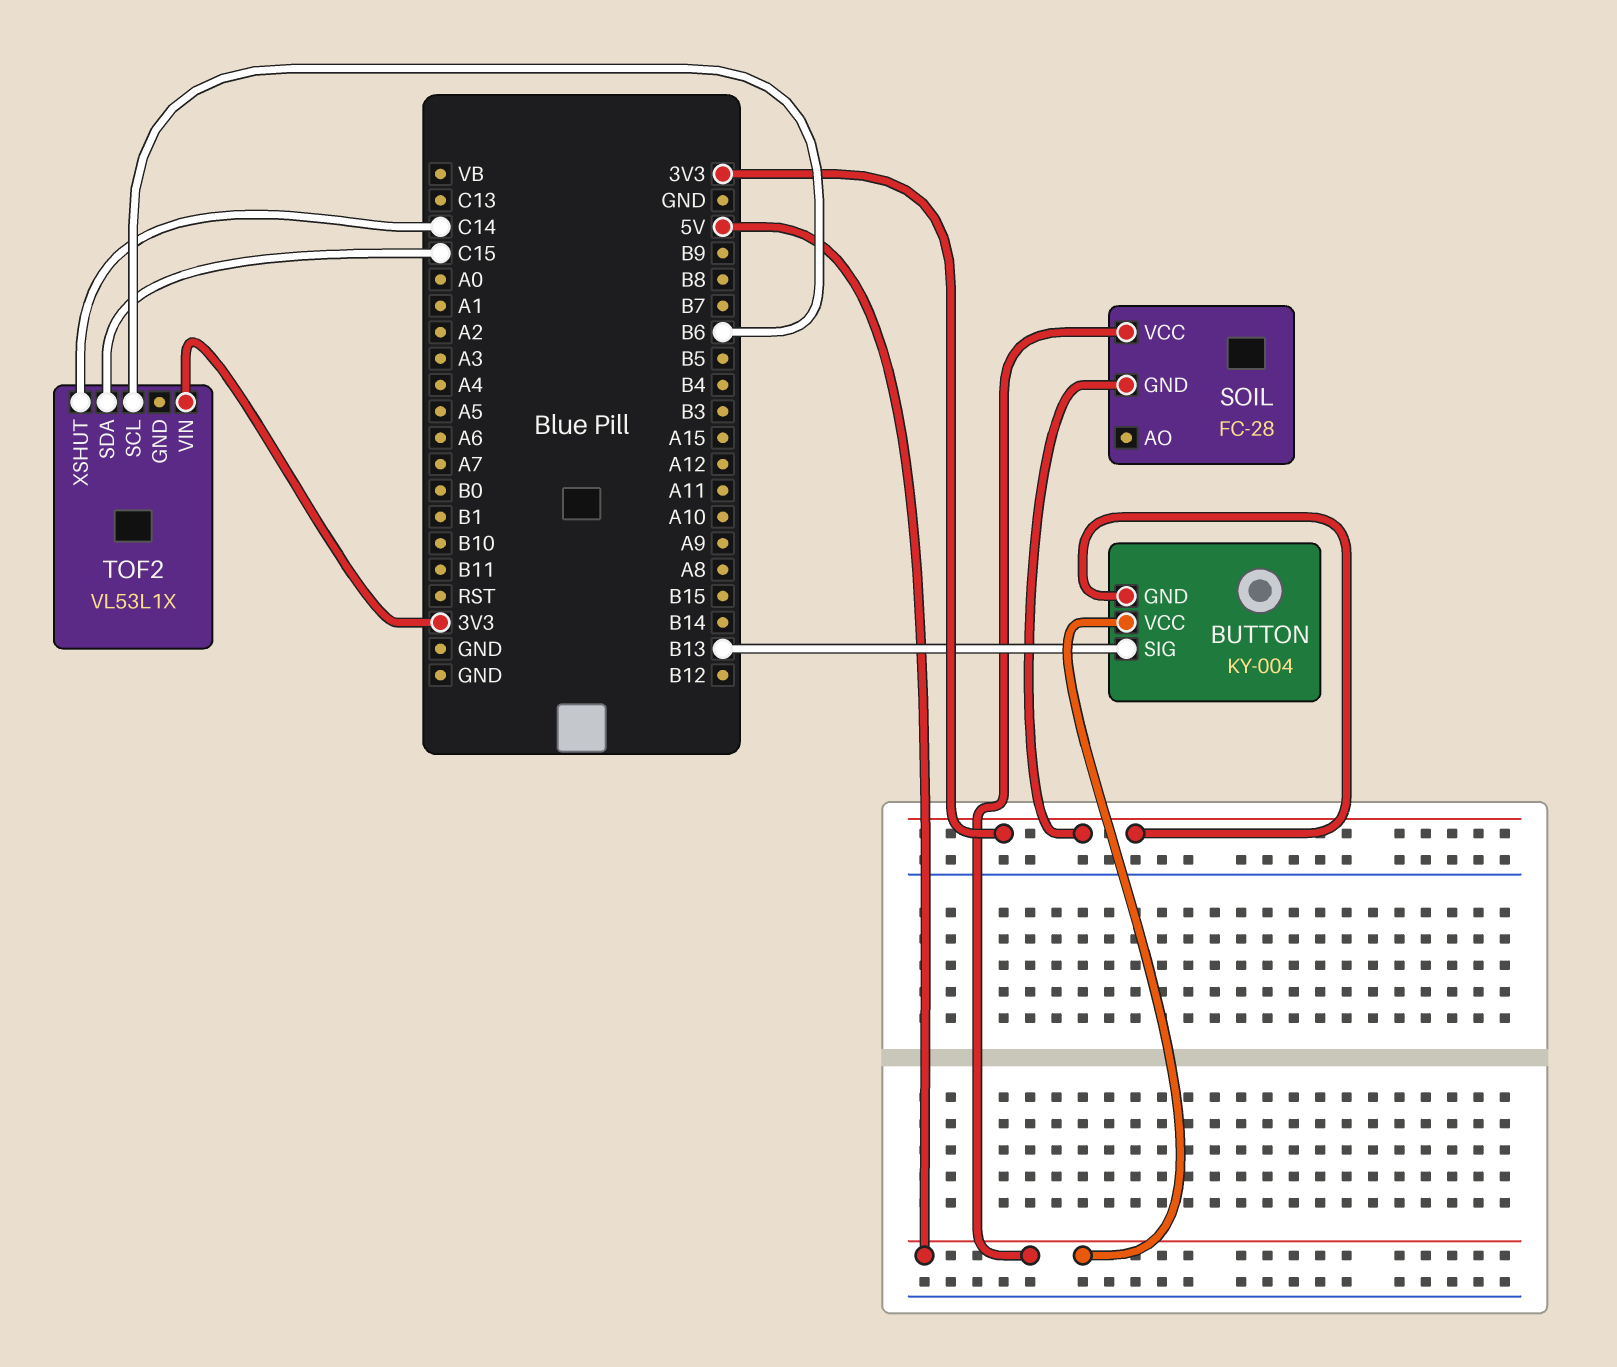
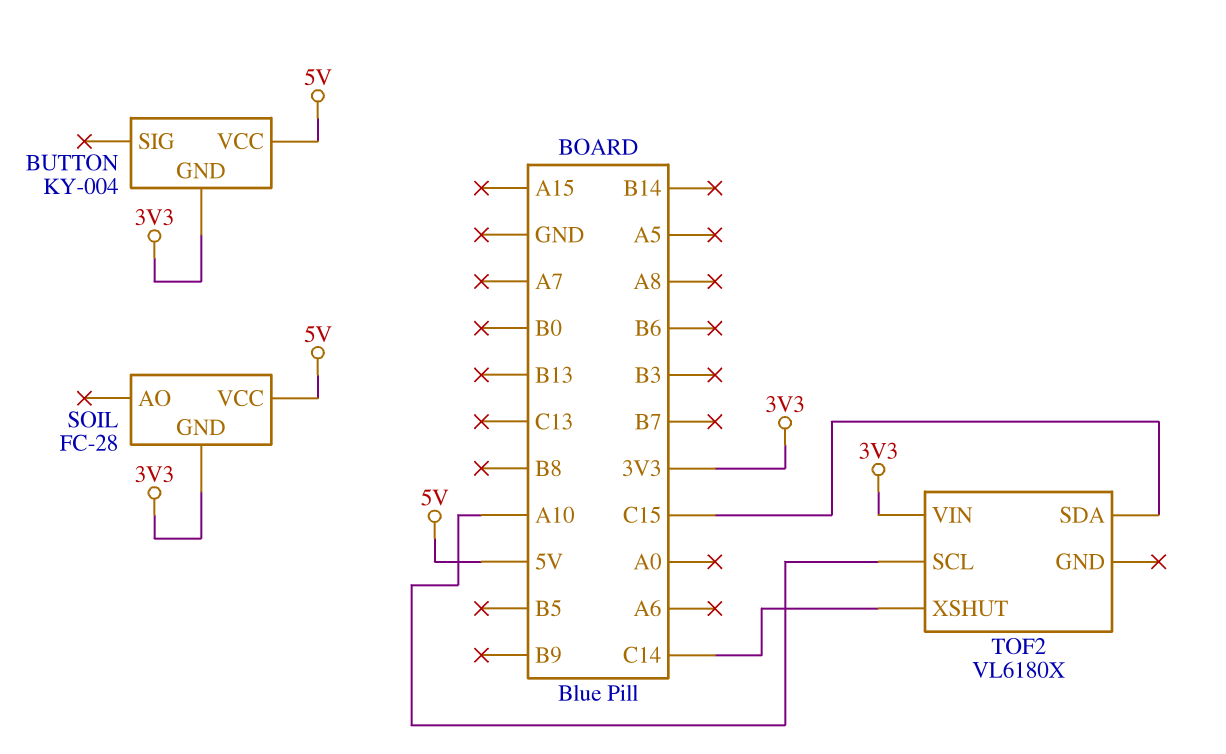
BUTTON pin SIG: B13 -> none
TOF2: VL53L1X -> VL6180X
TOF2 pin SCL: B6 -> A10

